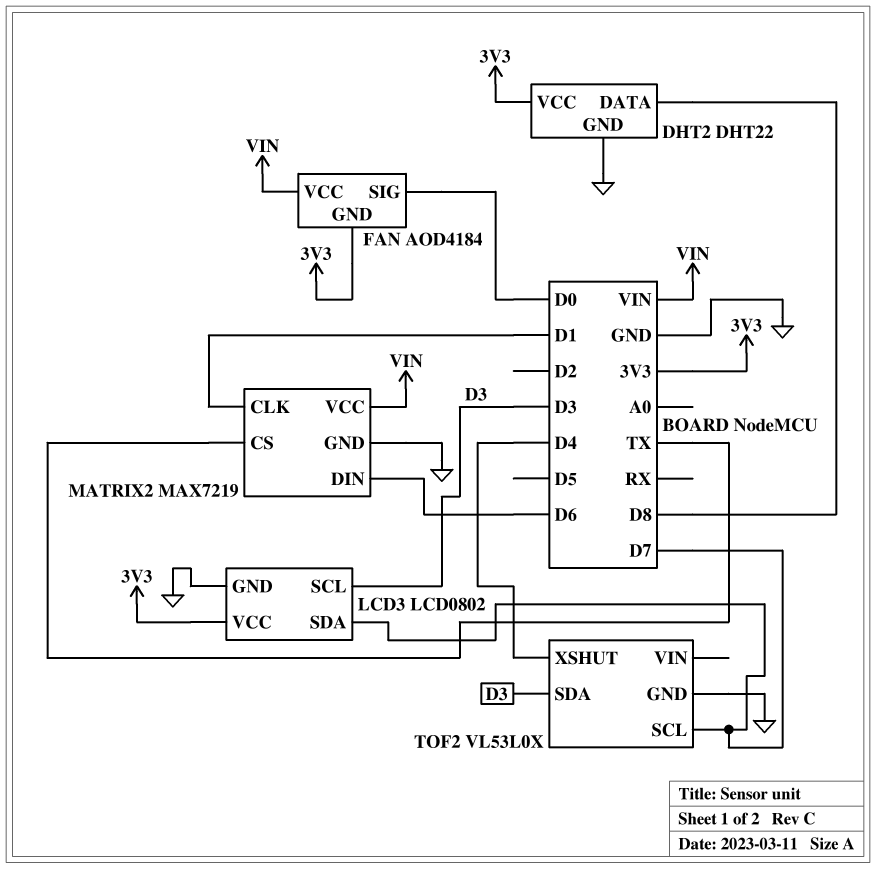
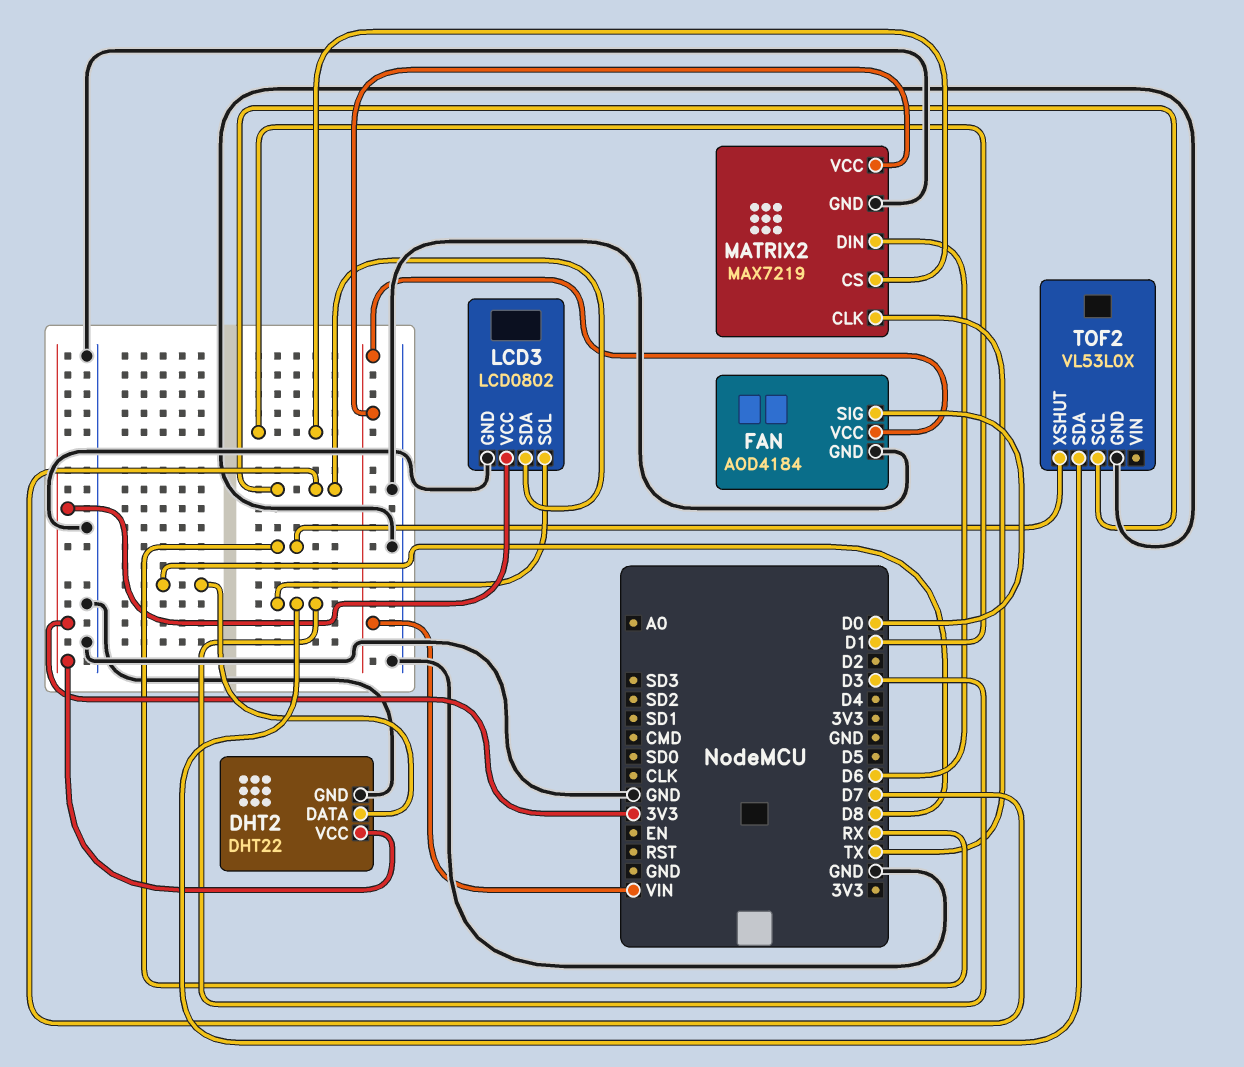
FAN pin GND: 3V3 -> GND
MATRIX2 pin CLK: D1 -> TX
MATRIX2 pin CS: TX -> D1
TOF2 pin XSHUT: D4 -> RX

